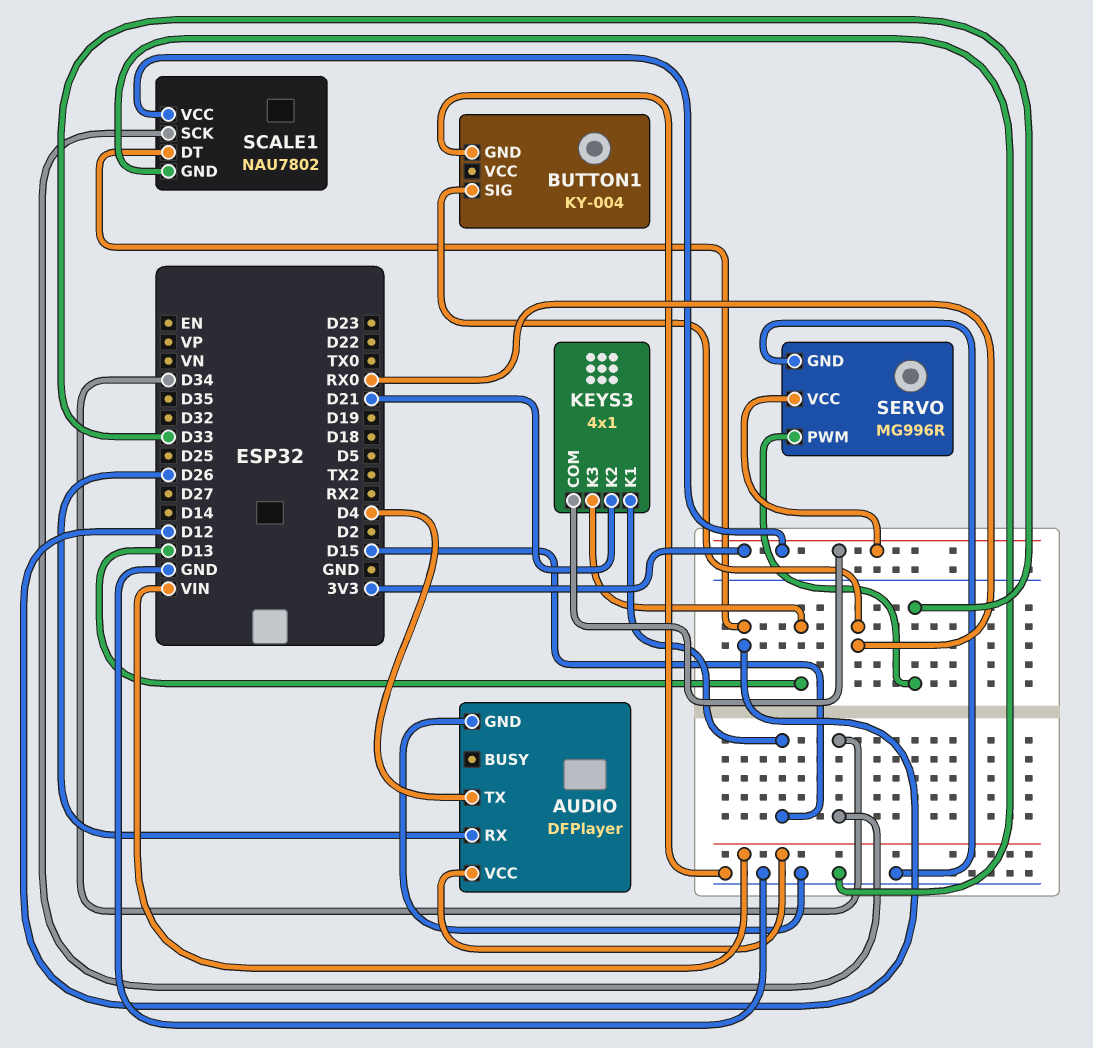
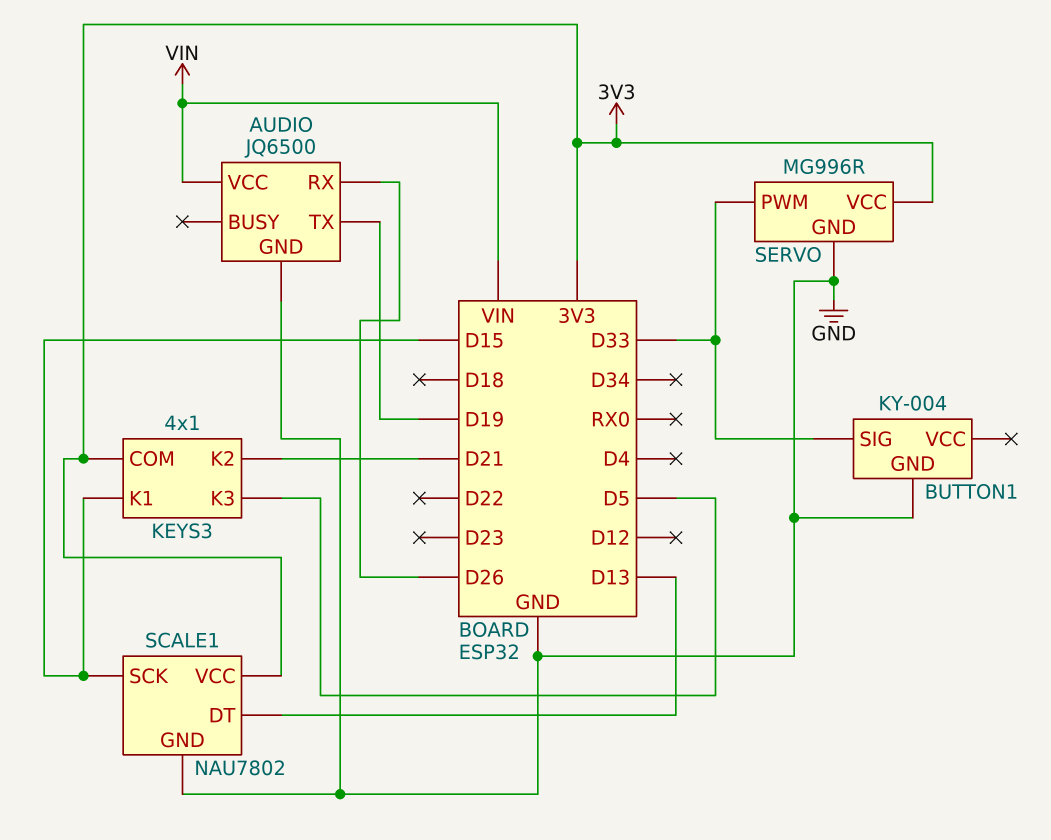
AUDIO: DFPlayer -> JQ6500
AUDIO pin TX: D4 -> D19
BUTTON1 pin SIG: RX0 -> D33
KEYS3 pin K3: D13 -> D5
SCALE1 pin DT: D12 -> D13
SCALE1 pin SCK: D34 -> D15

